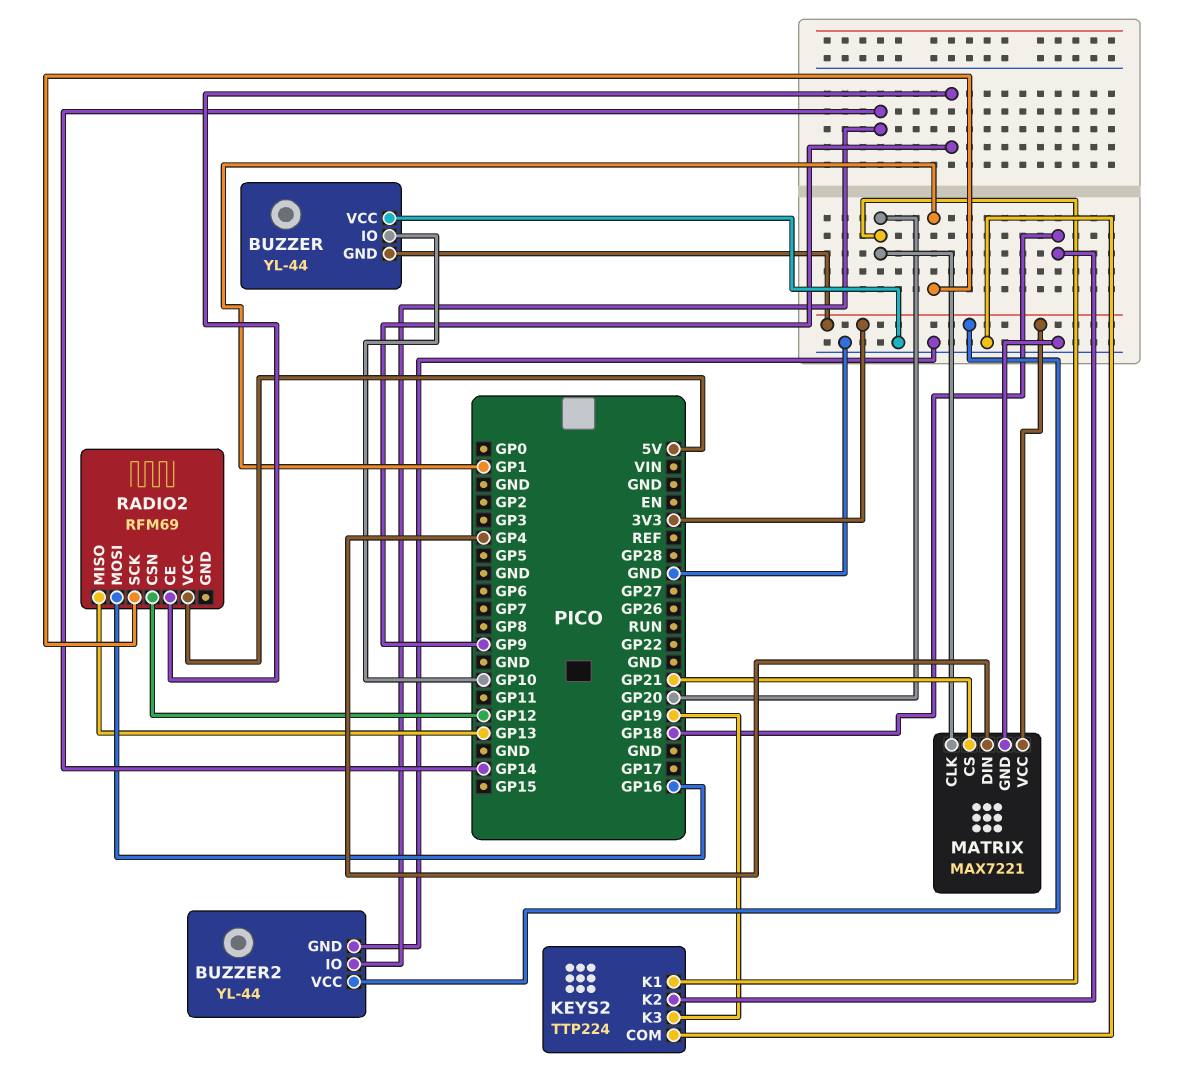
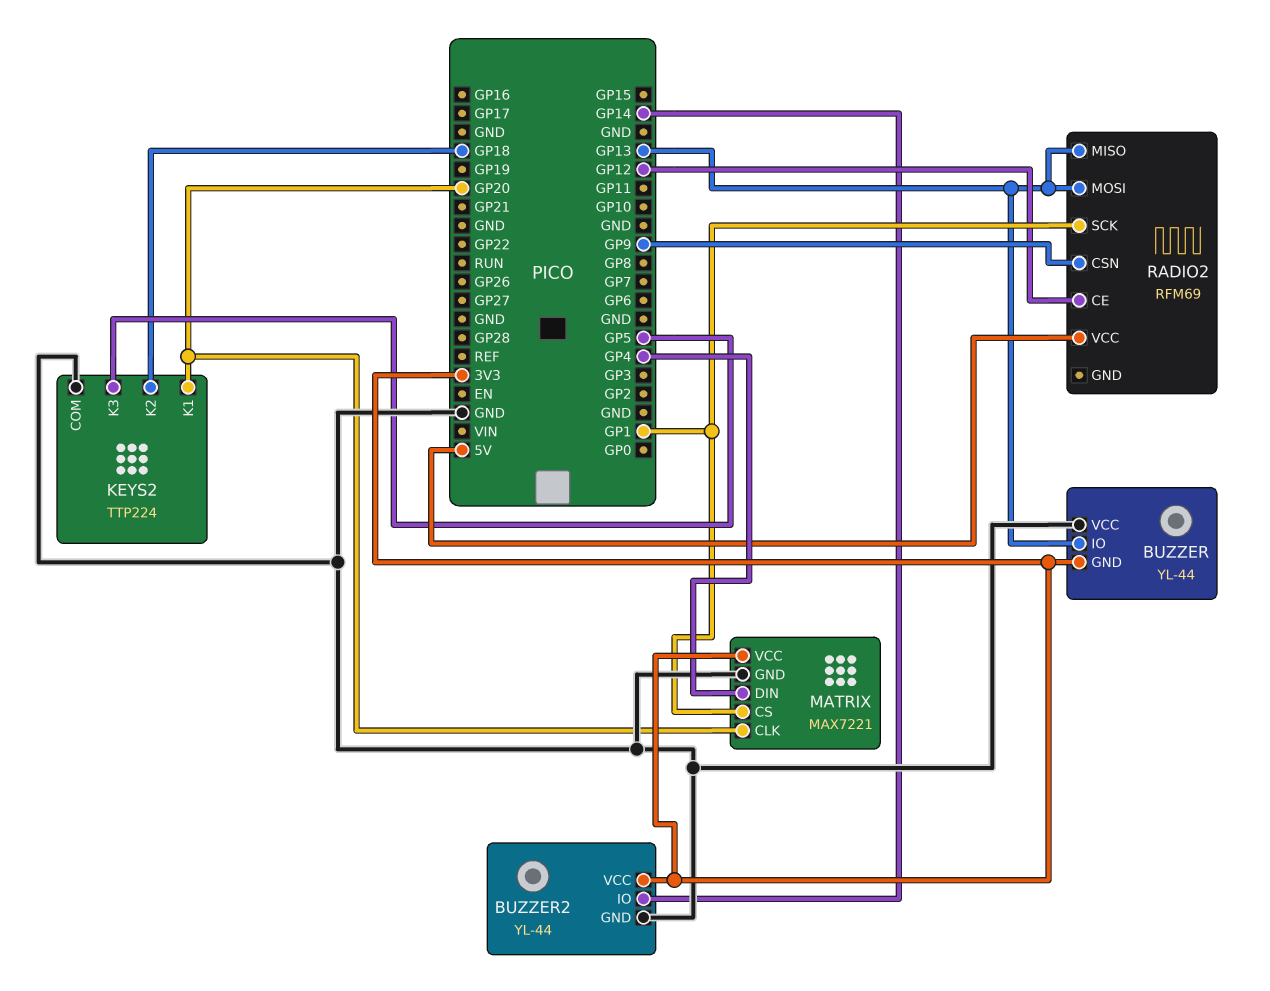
BUZZER pin IO: GP10 -> GP13
KEYS2 pin K3: GP19 -> GP5
MATRIX pin CS: GP21 -> GP1
RADIO2 pin CE: GP9 -> GP12
RADIO2 pin CSN: GP12 -> GP9
RADIO2 pin MOSI: GP16 -> GP13

